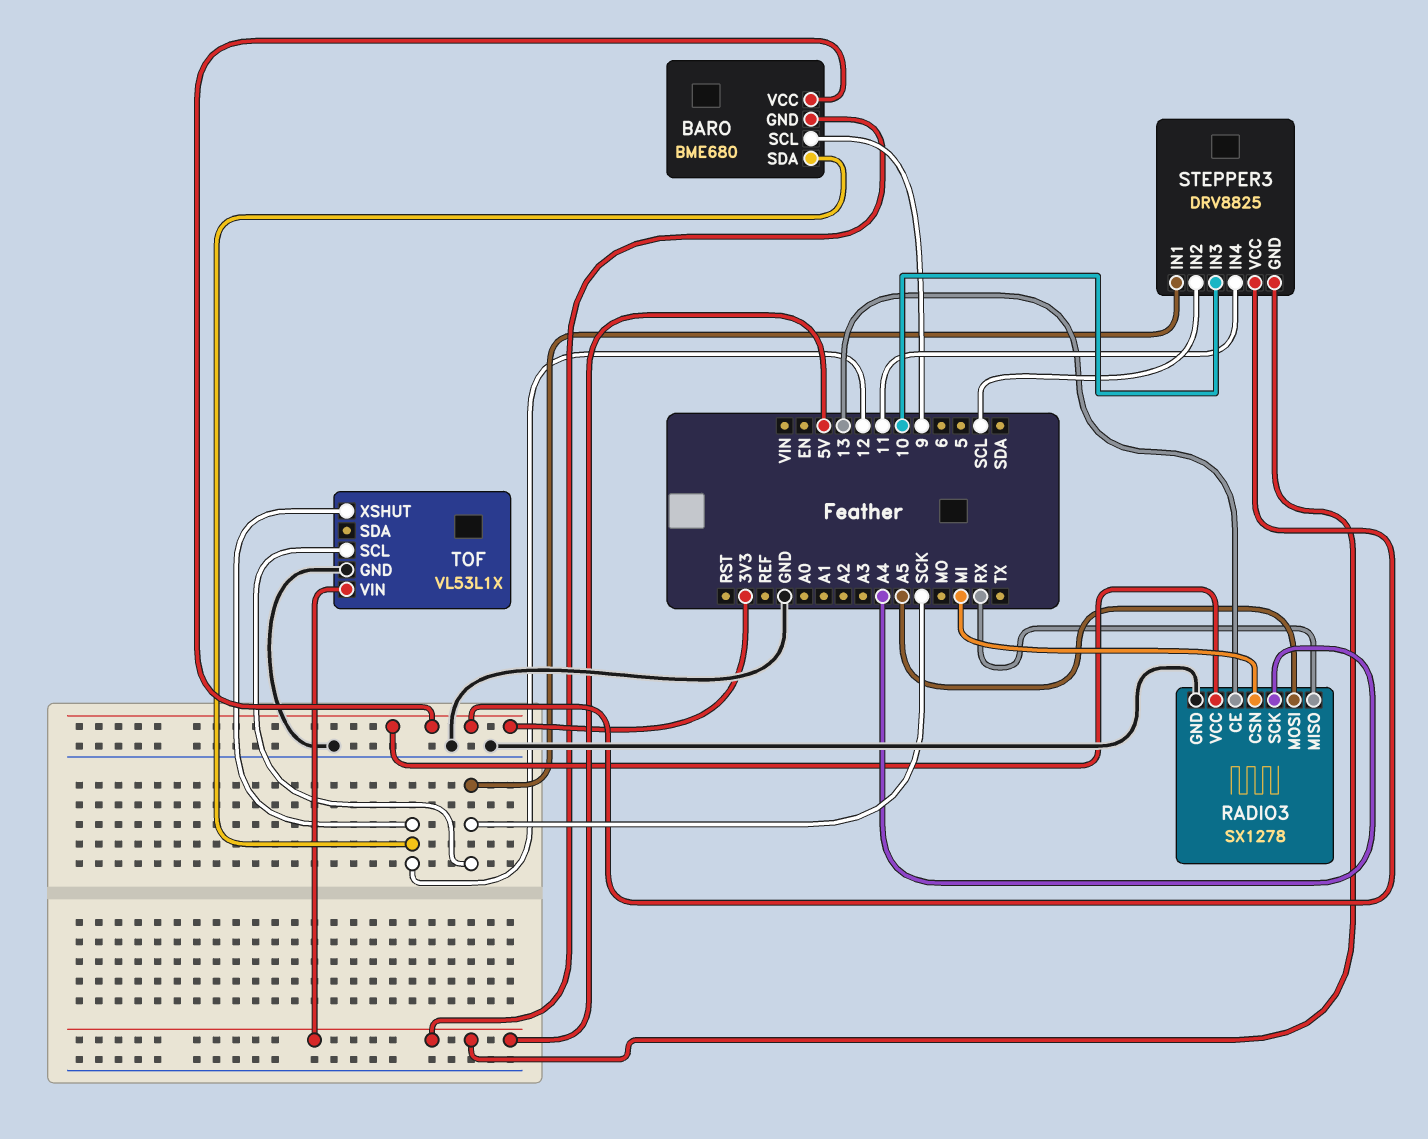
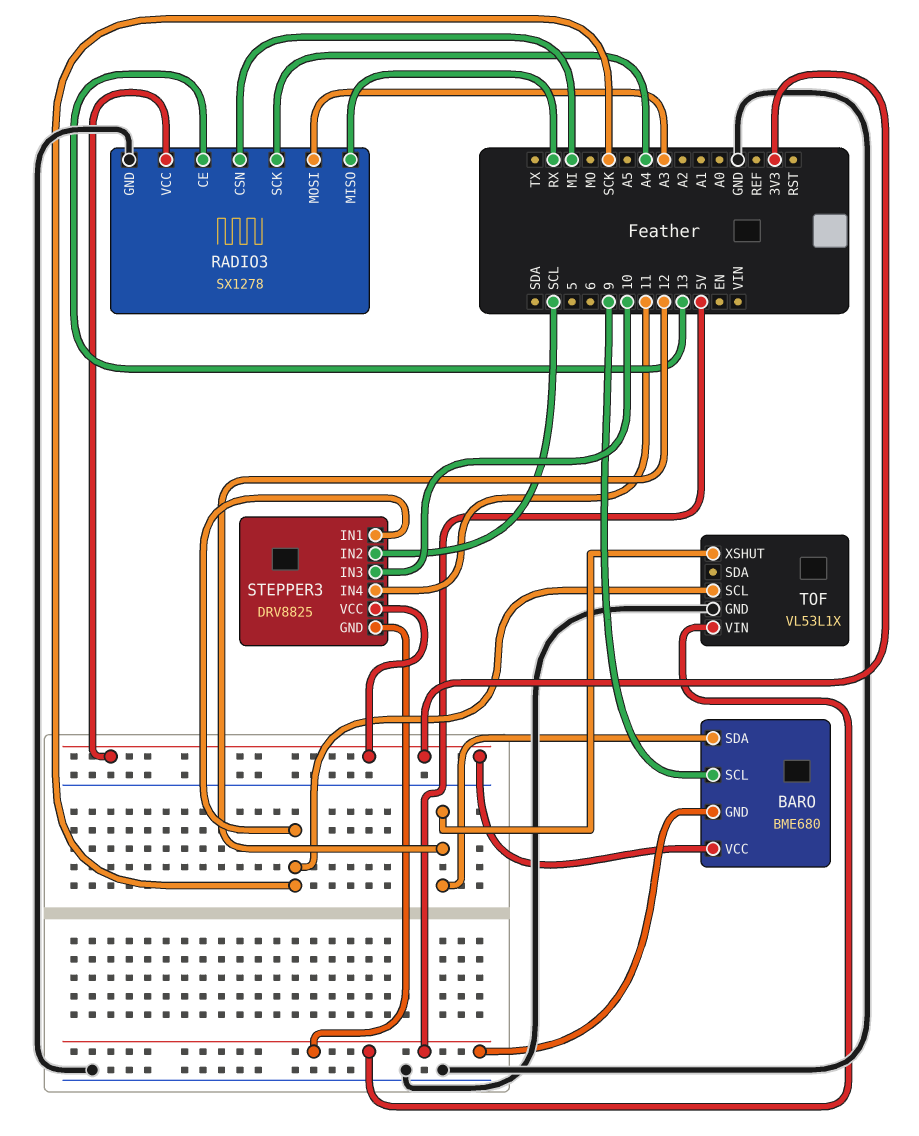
RADIO3 pin MOSI: A5 -> A3

